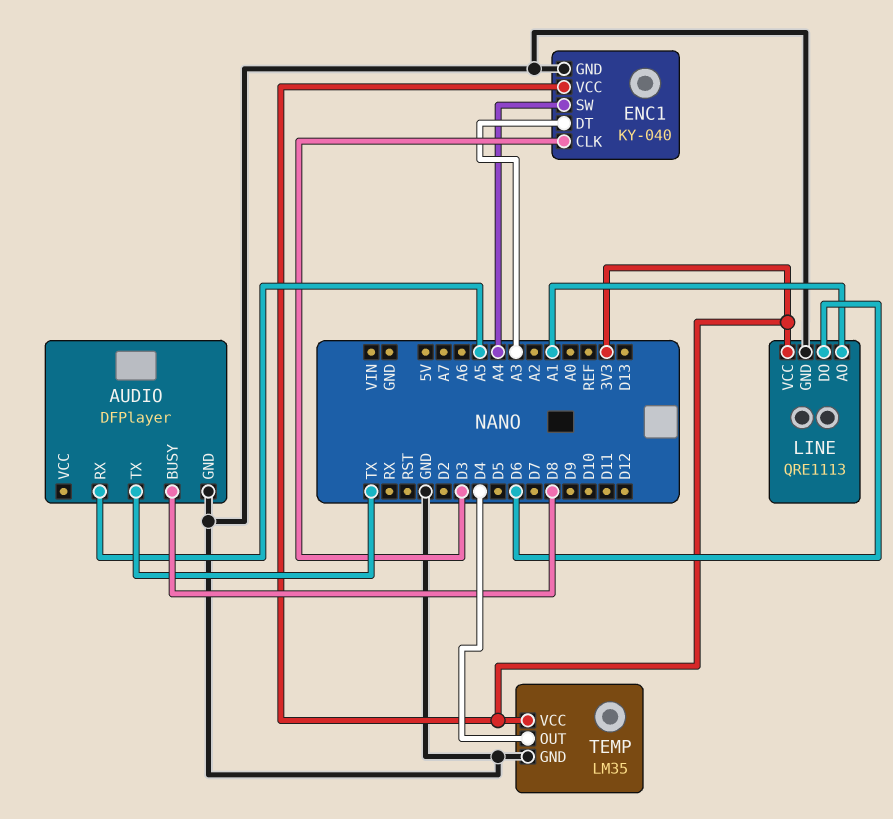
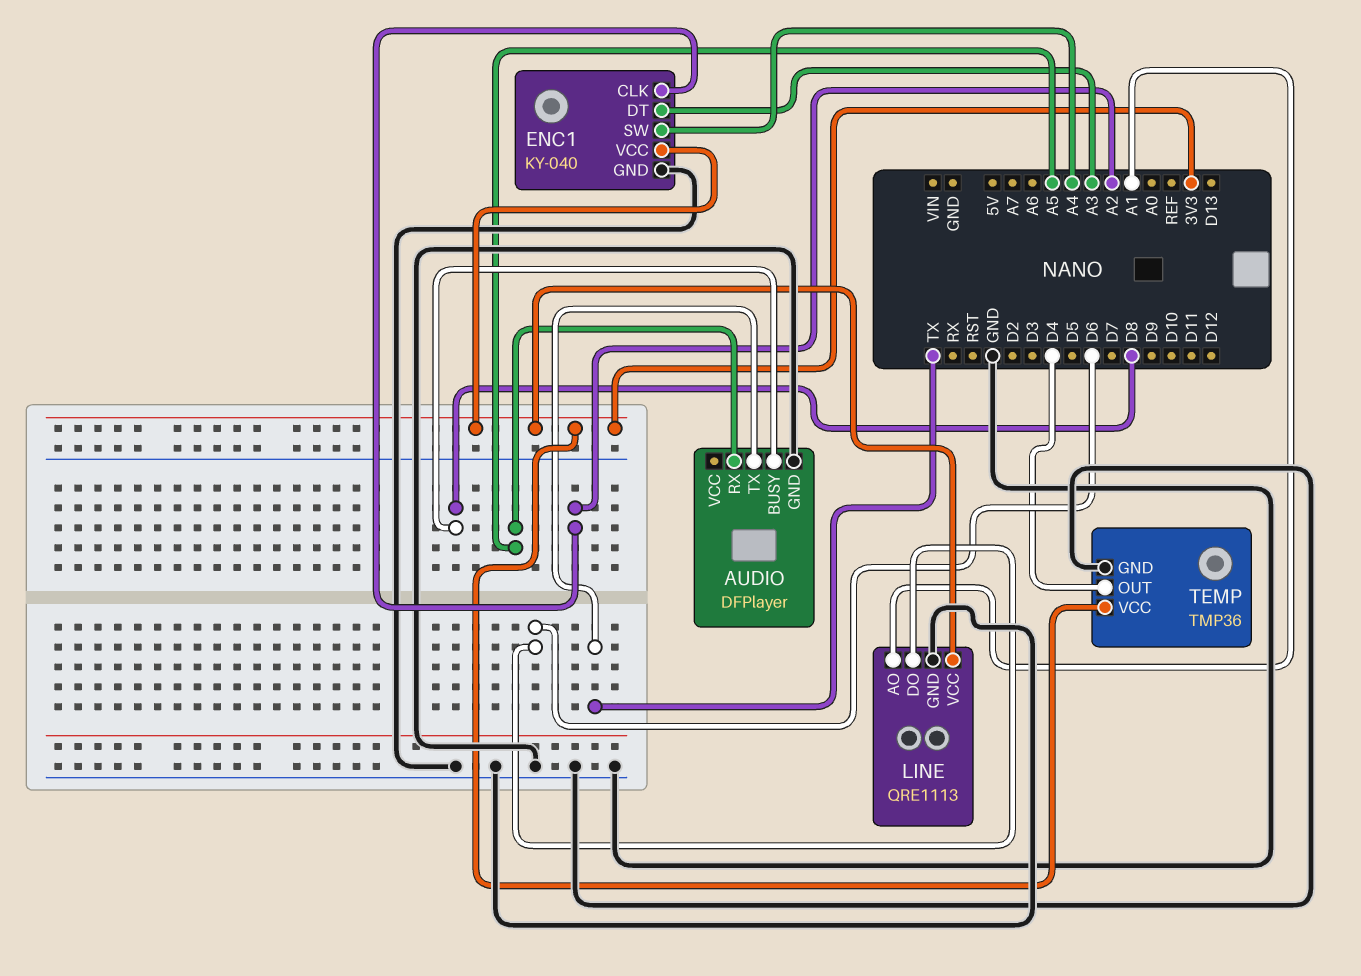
ENC1 pin CLK: D3 -> A2
TEMP: LM35 -> TMP36

